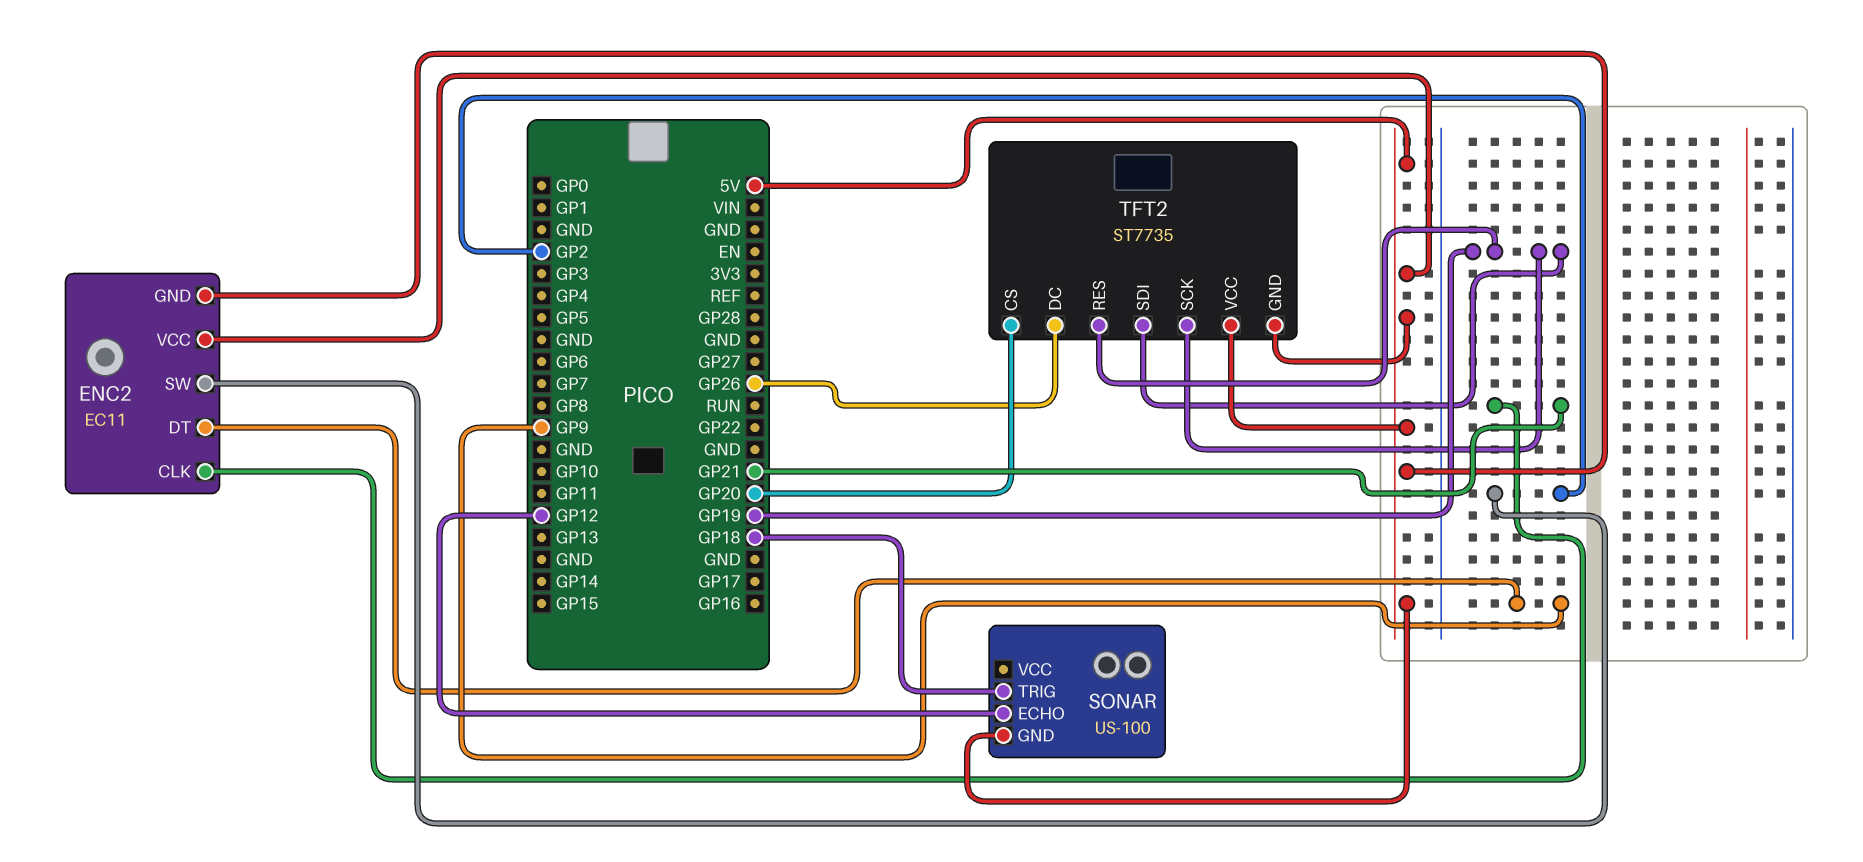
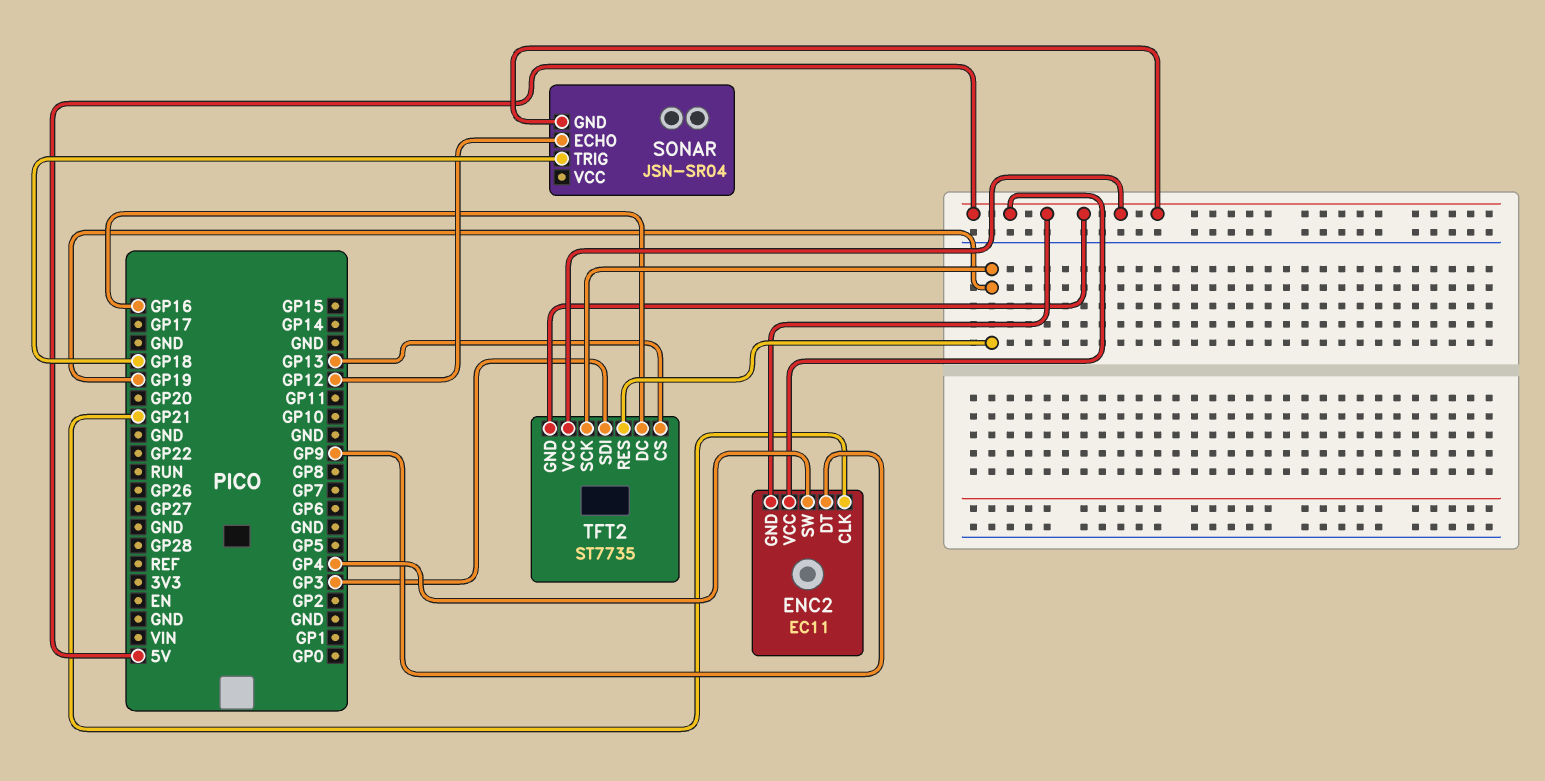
ENC2 pin SW: GP2 -> GP4
SONAR: US-100 -> JSN-SR04
TFT2 pin CS: GP20 -> GP13
TFT2 pin DC: GP26 -> GP16
TFT2 pin SDI: GP19 -> GP3

